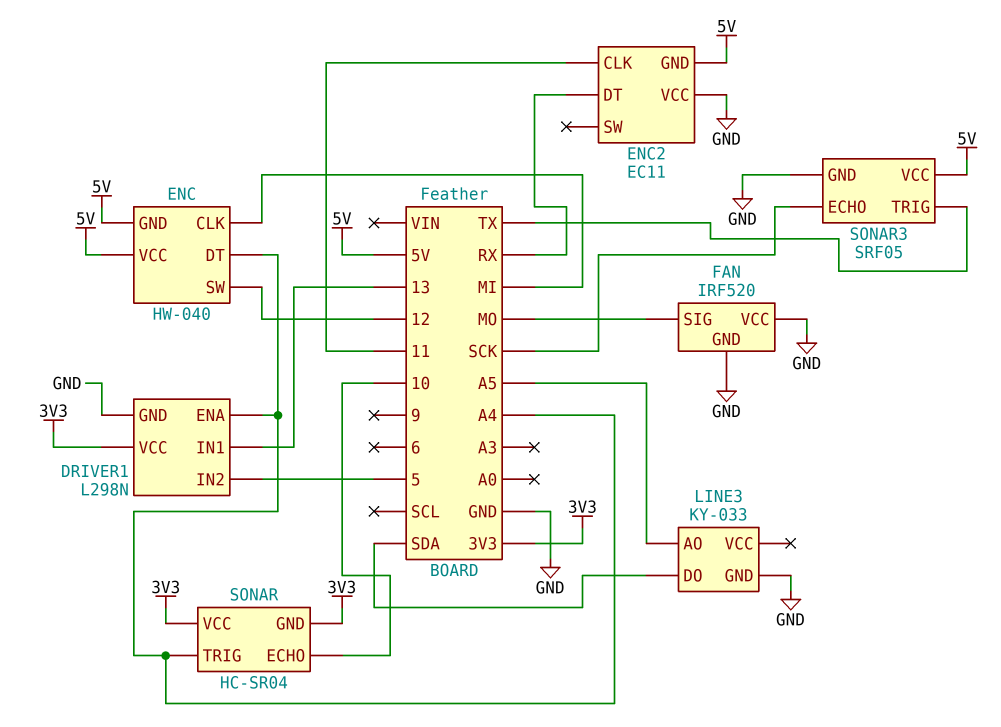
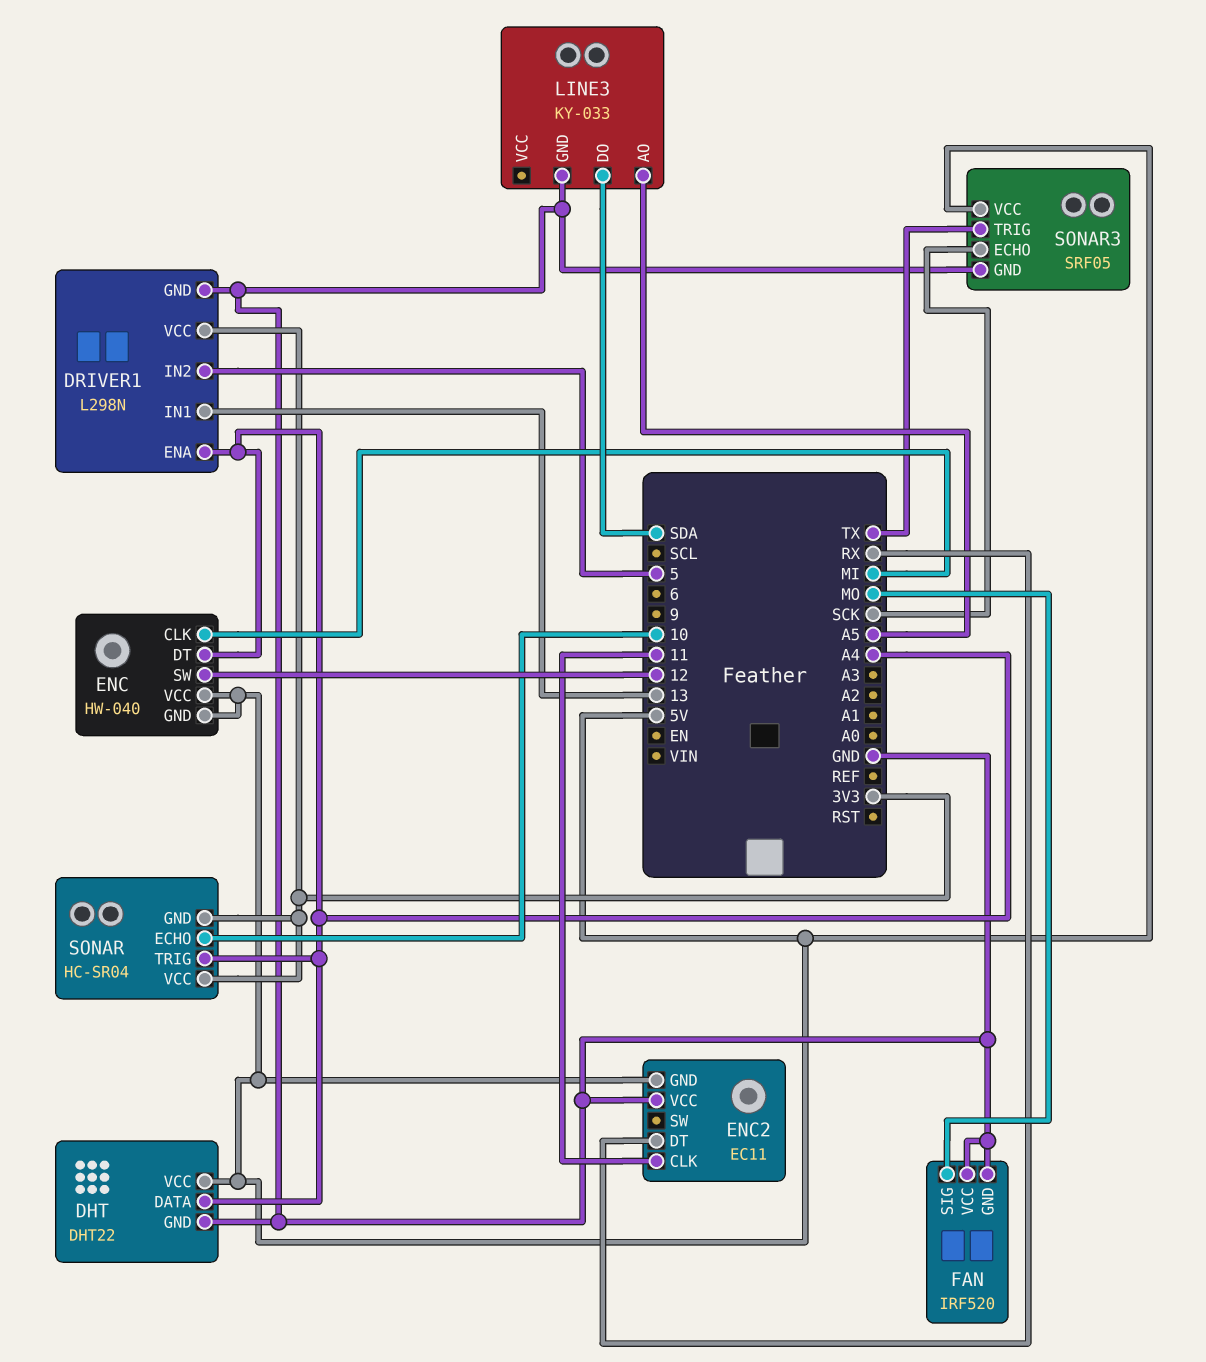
DHT: none -> DHT22
DHT pin DATA: none -> A4
DHT pin GND: none -> GND
DHT pin VCC: none -> 5V

